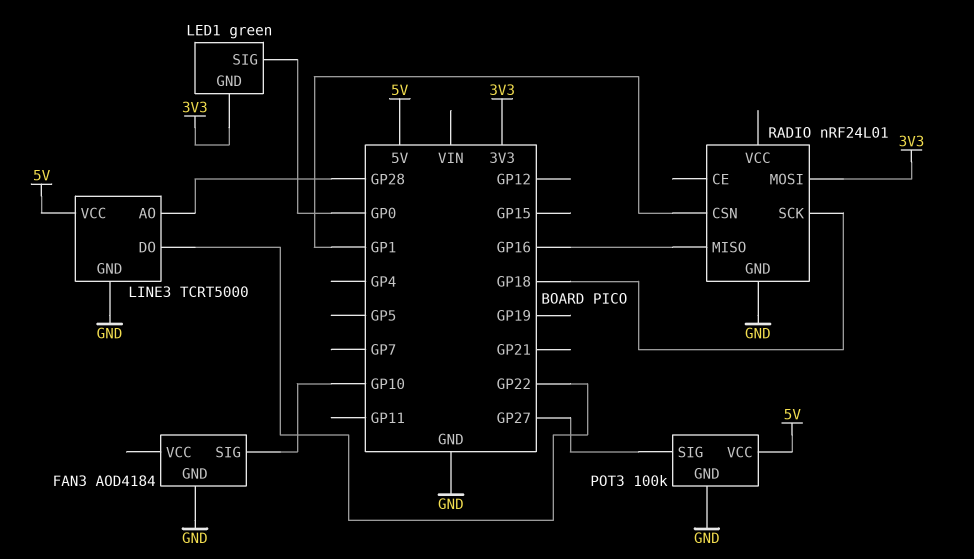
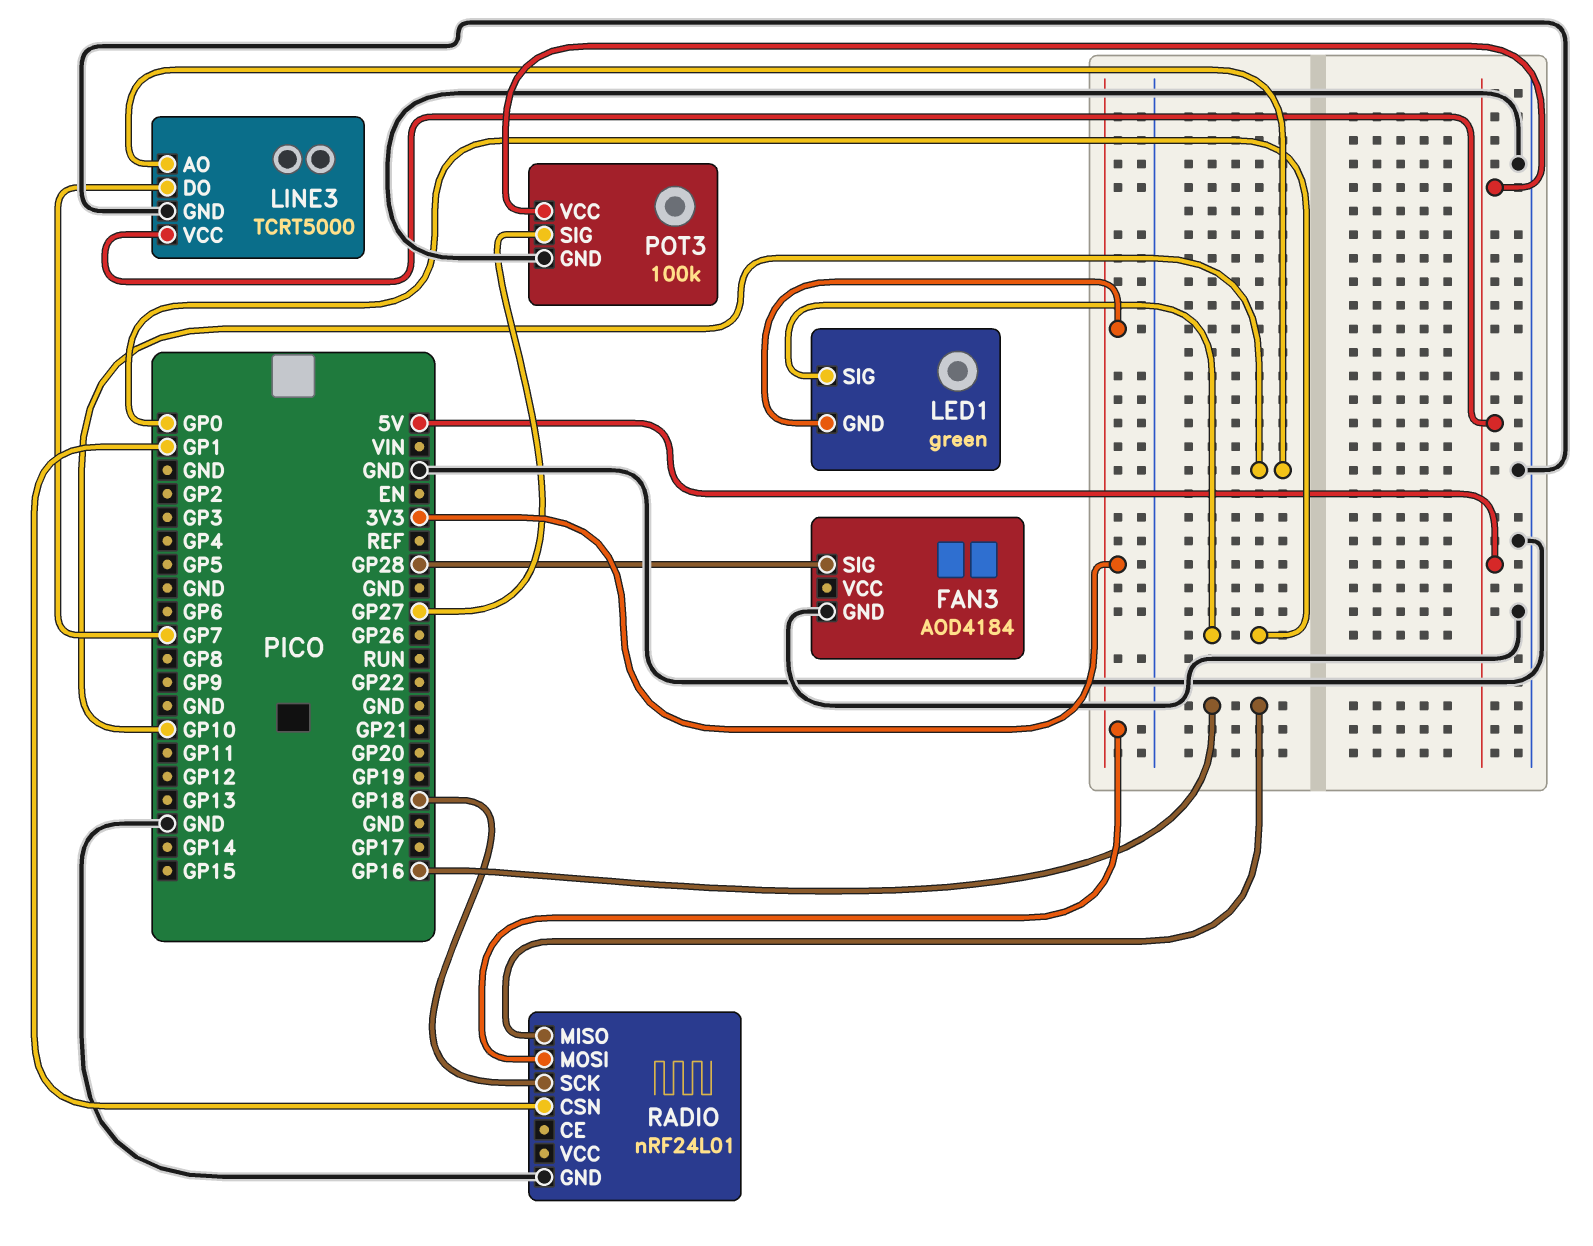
FAN3 pin SIG: GP10 -> GP28
LINE3 pin AO: GP28 -> GP10
LINE3 pin DO: GP22 -> GP7

